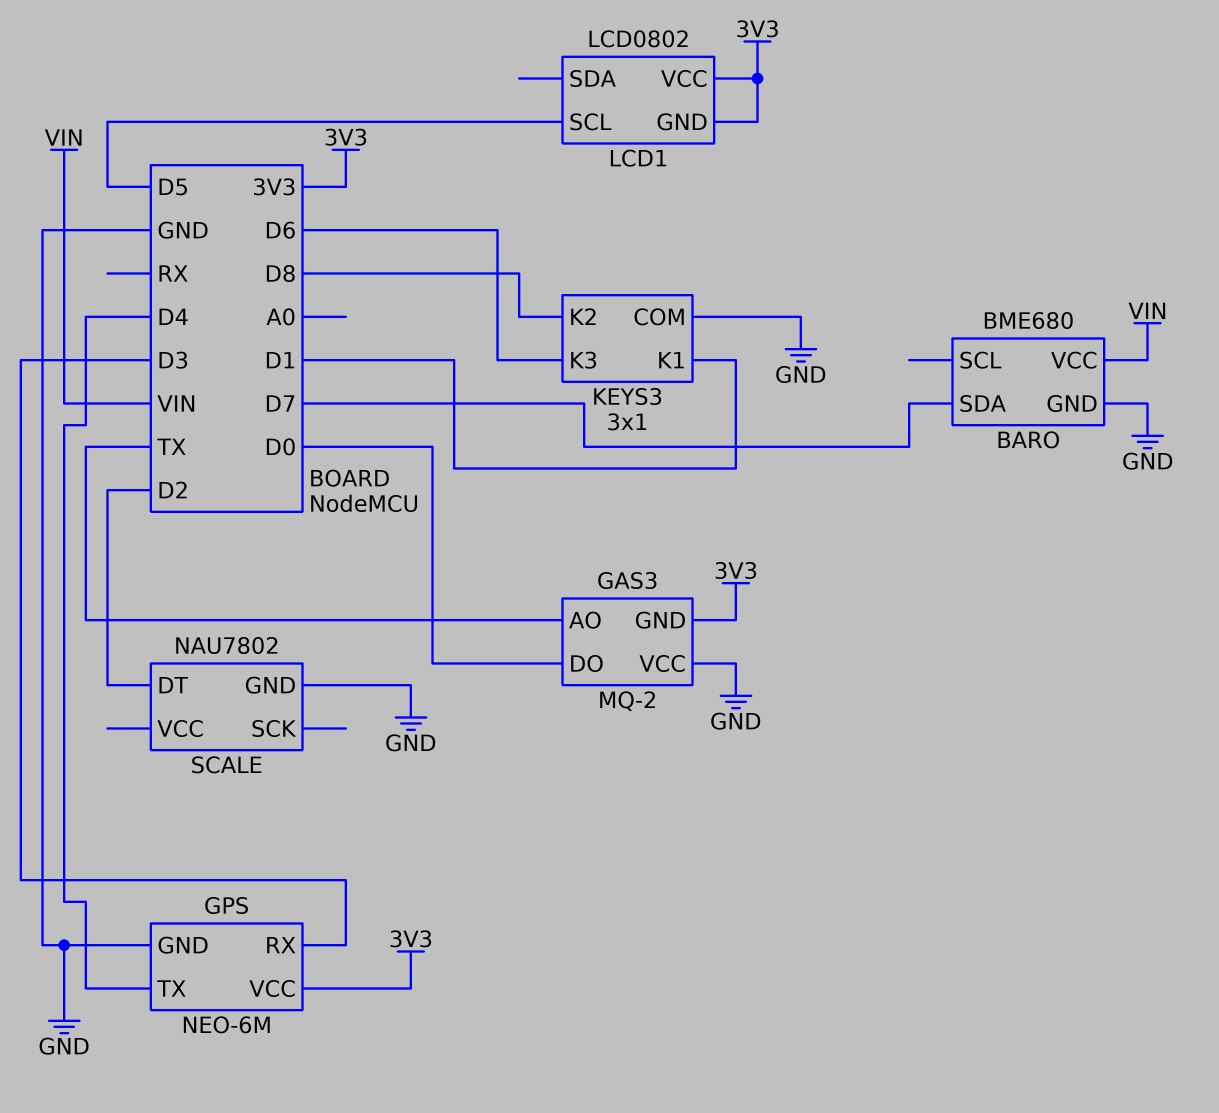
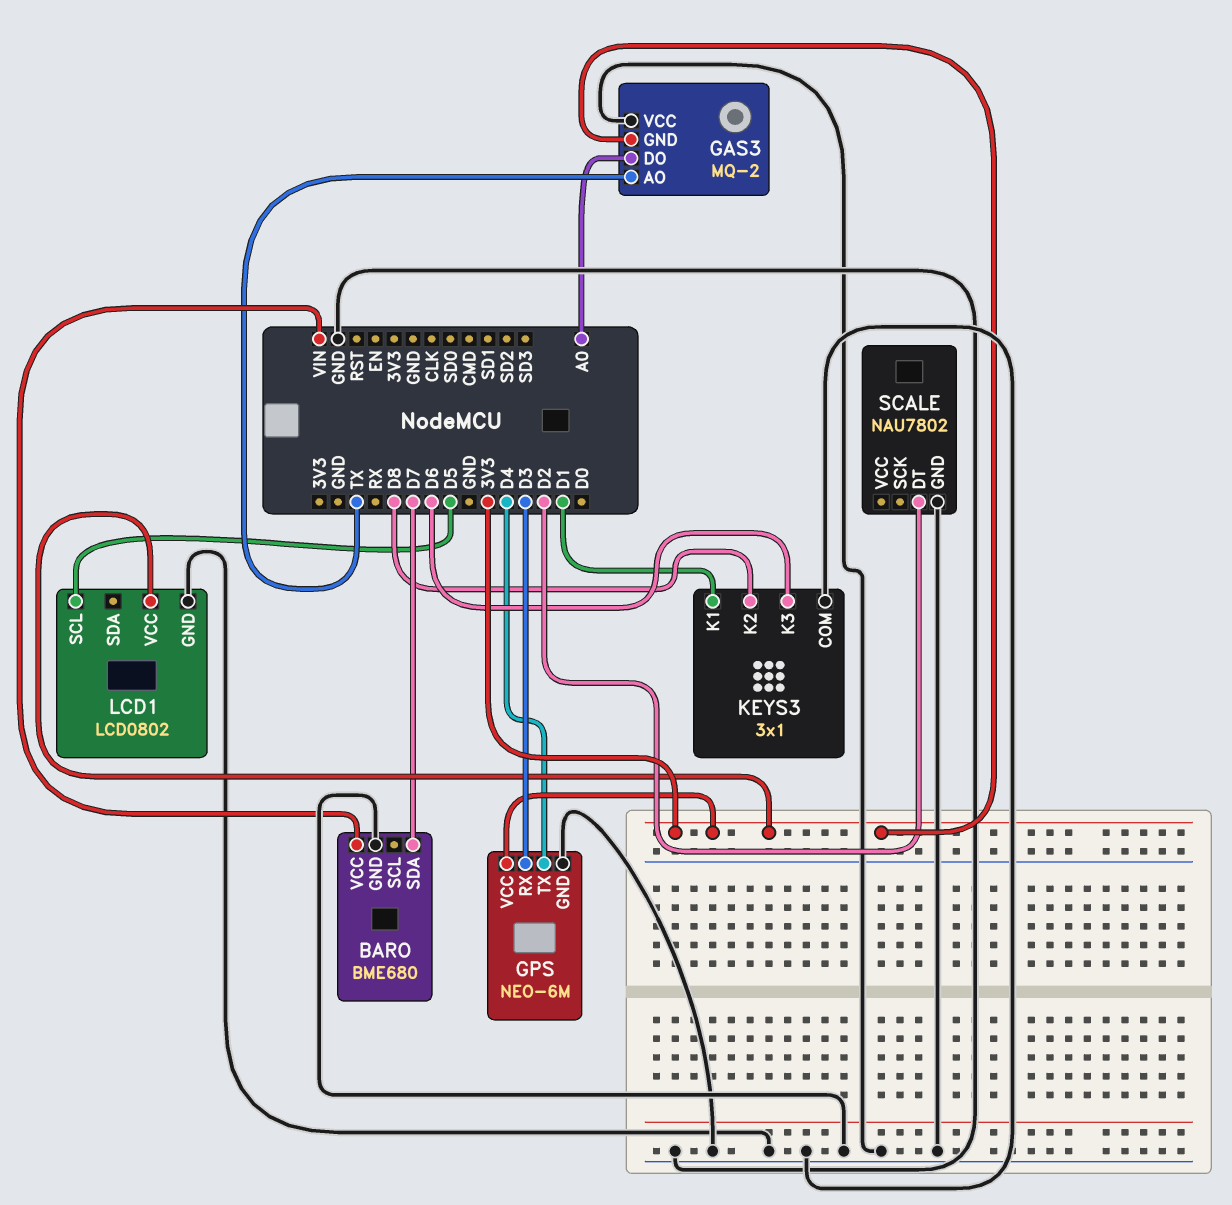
GAS3 pin DO: D0 -> A0
LCD1 pin GND: 3V3 -> GND

